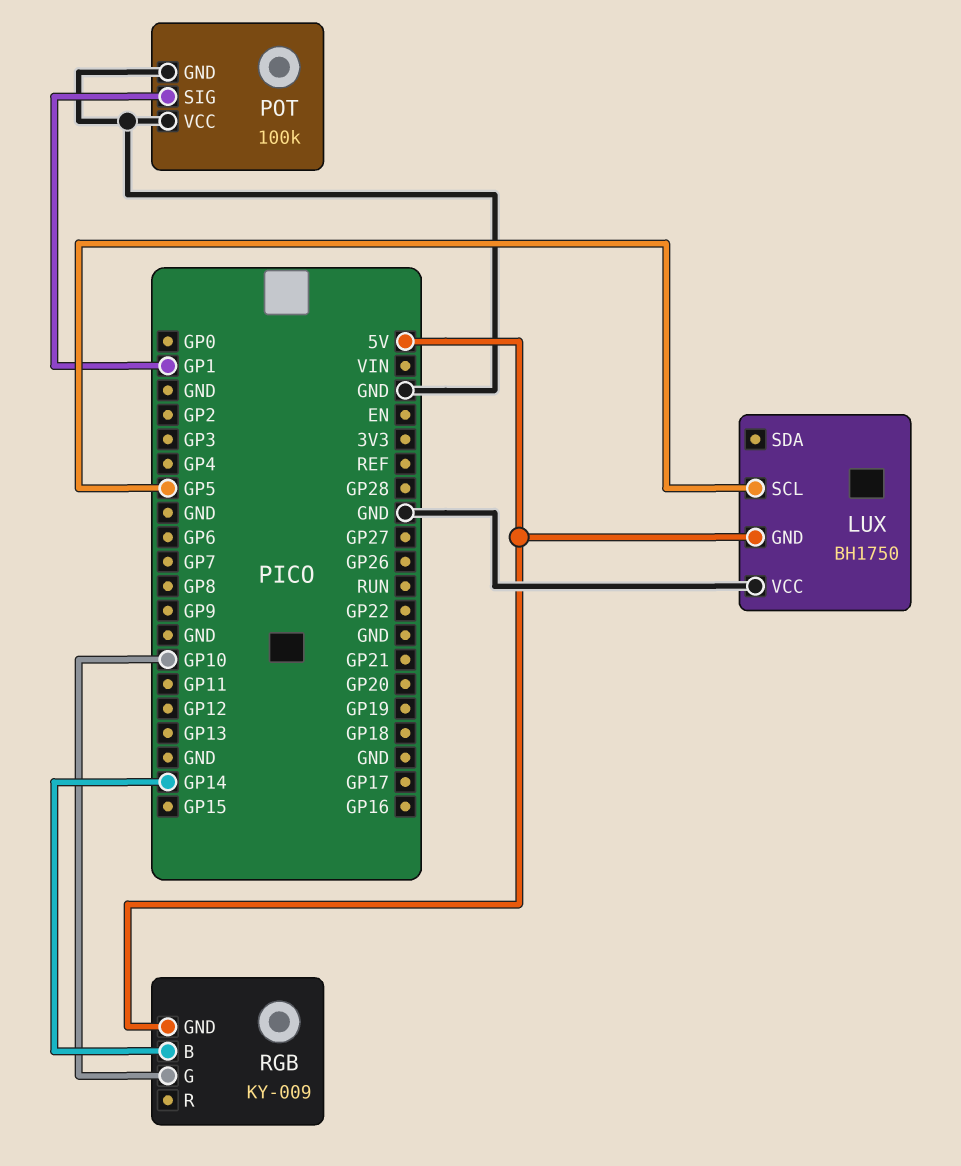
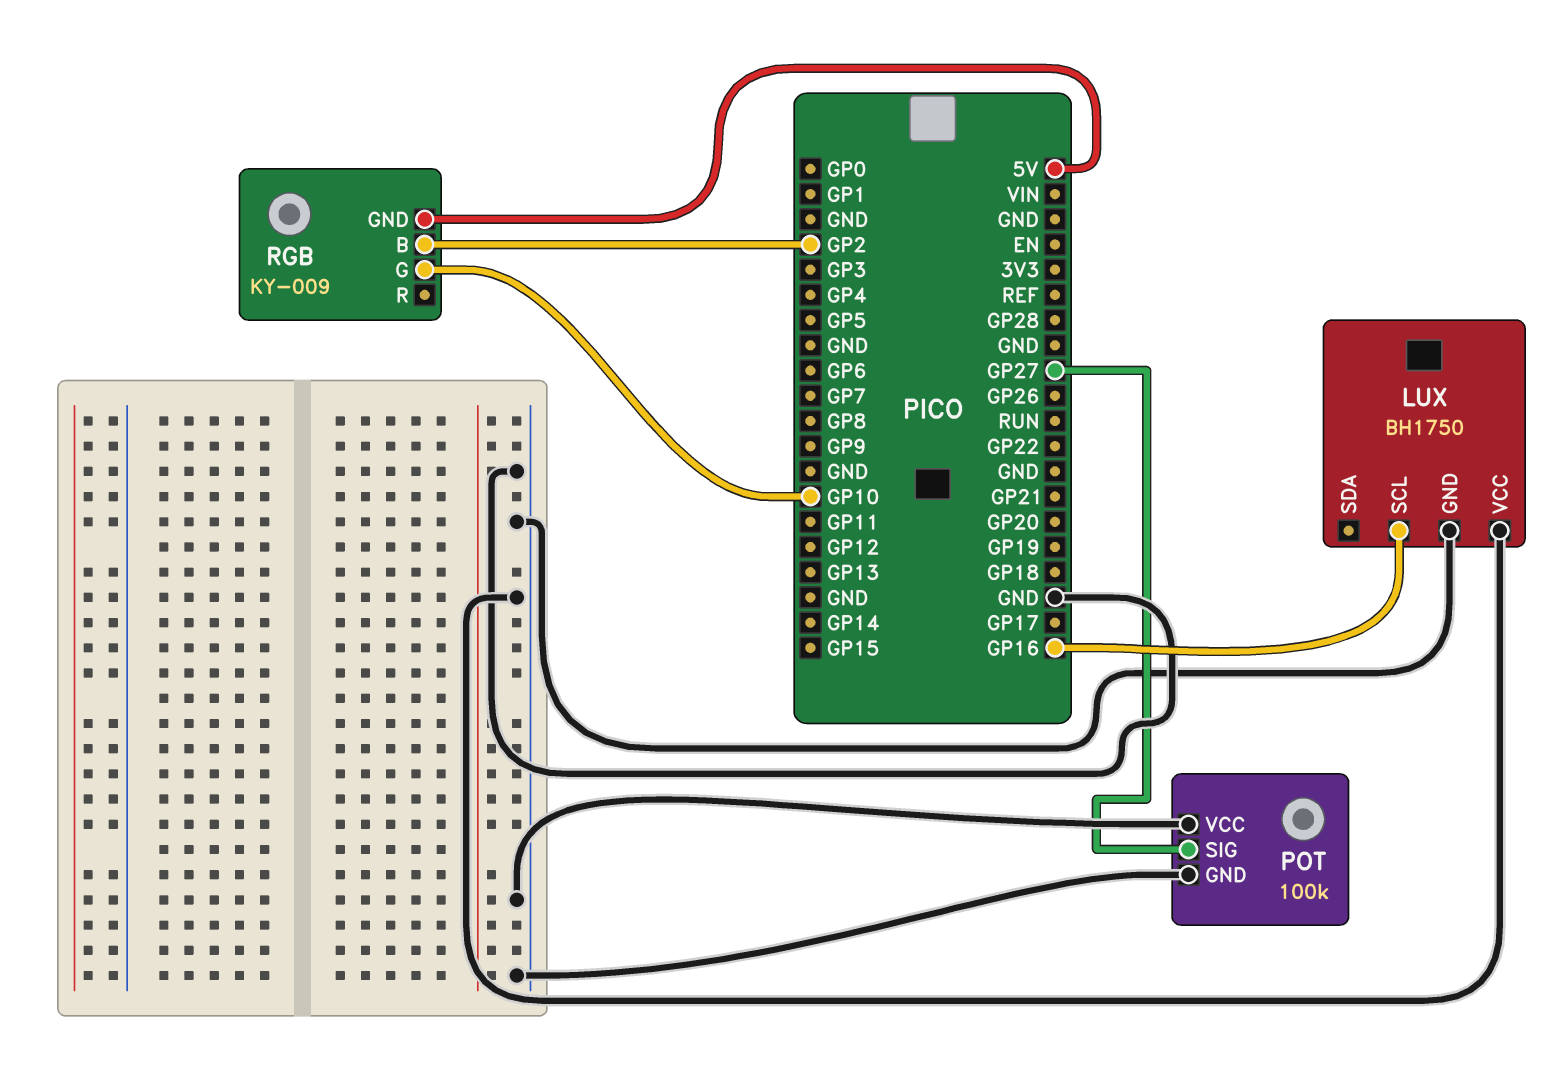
LUX pin GND: 5V -> GND
LUX pin SCL: GP5 -> GP16
POT pin SIG: GP1 -> GP27
RGB pin B: GP14 -> GP2

